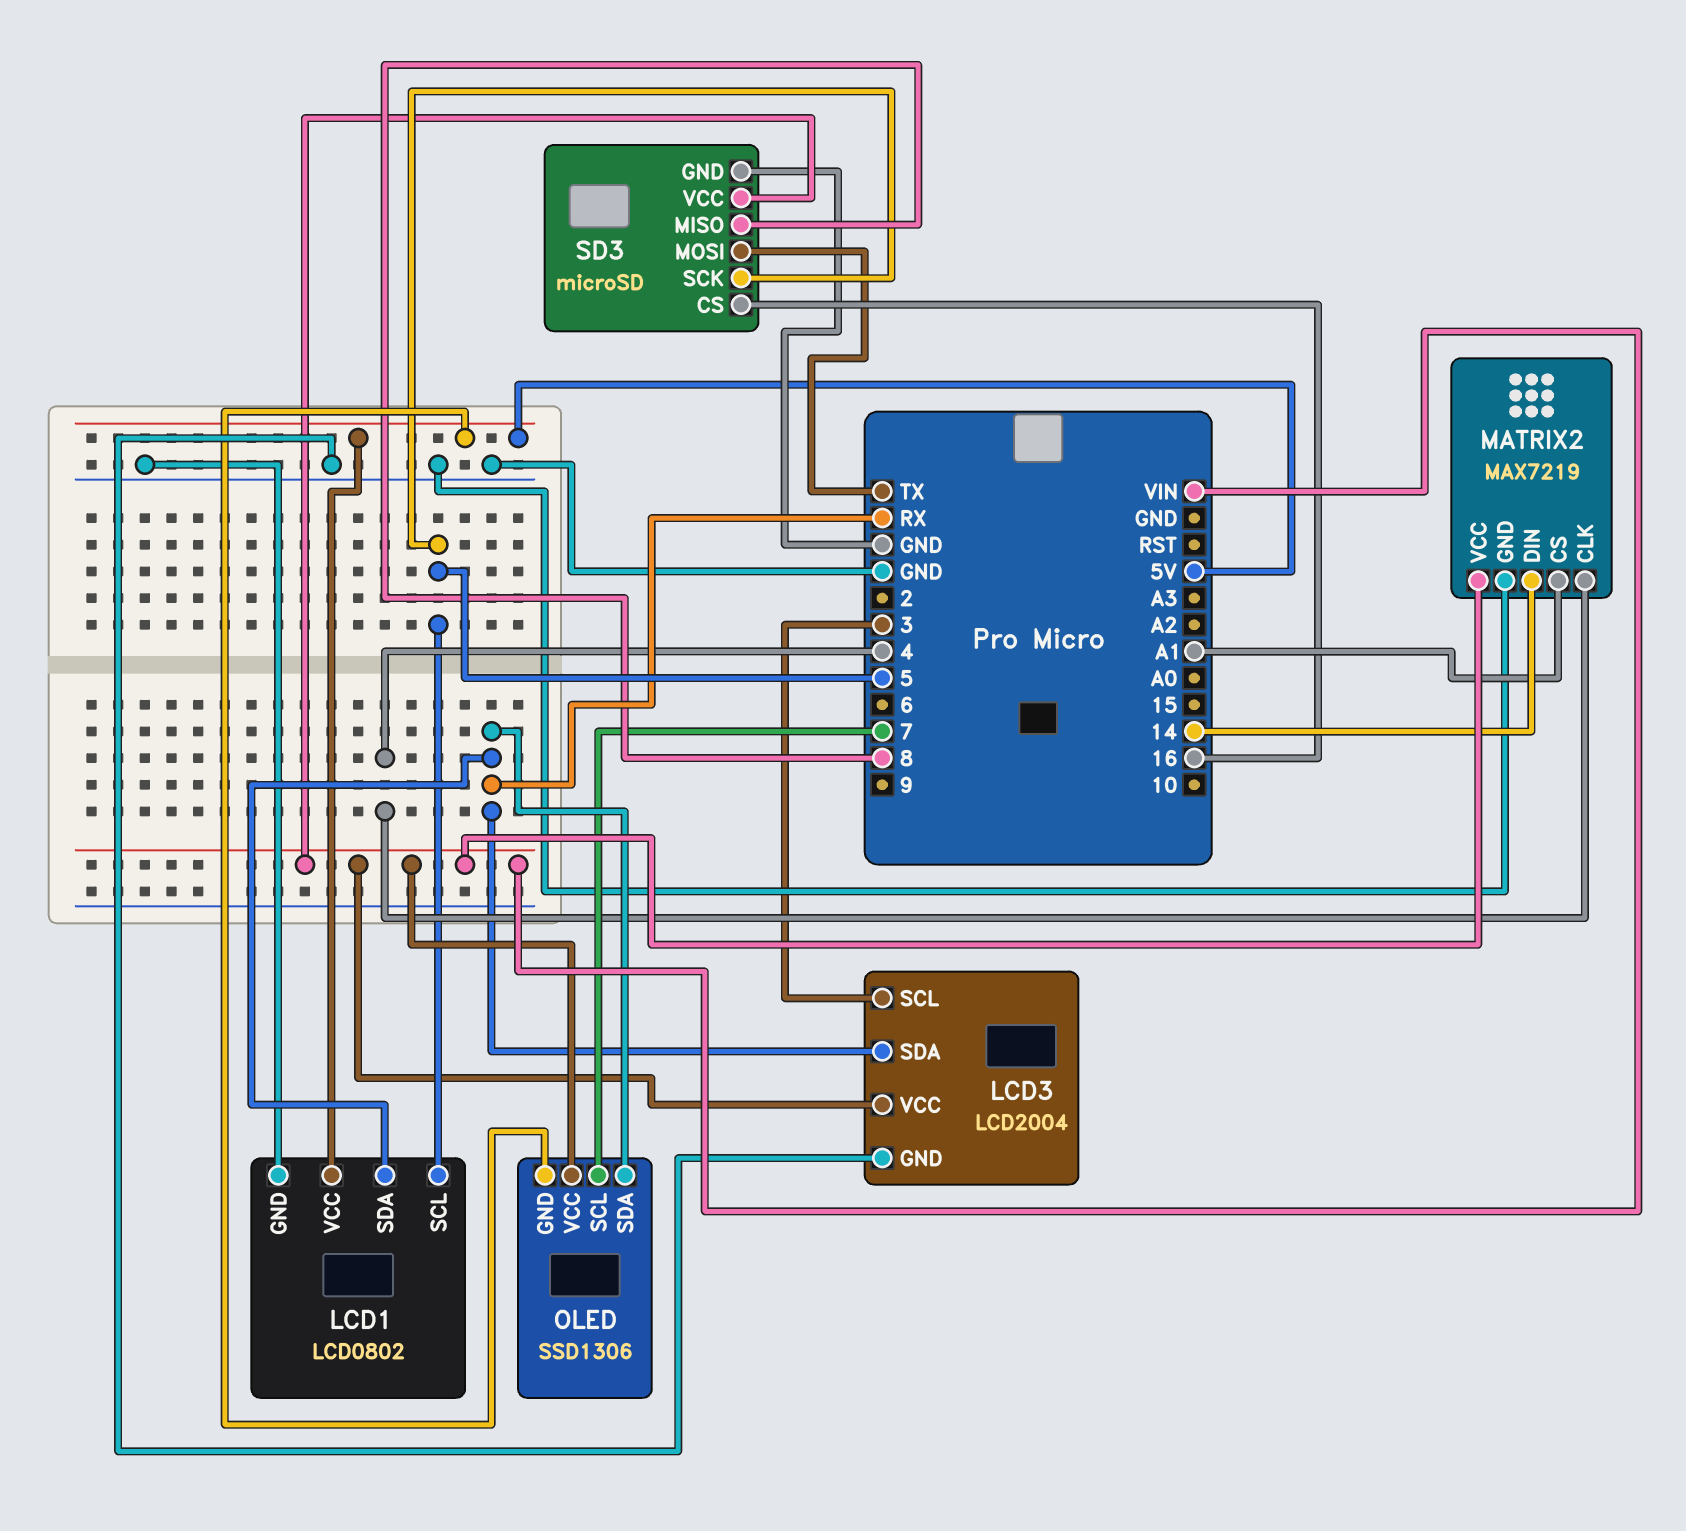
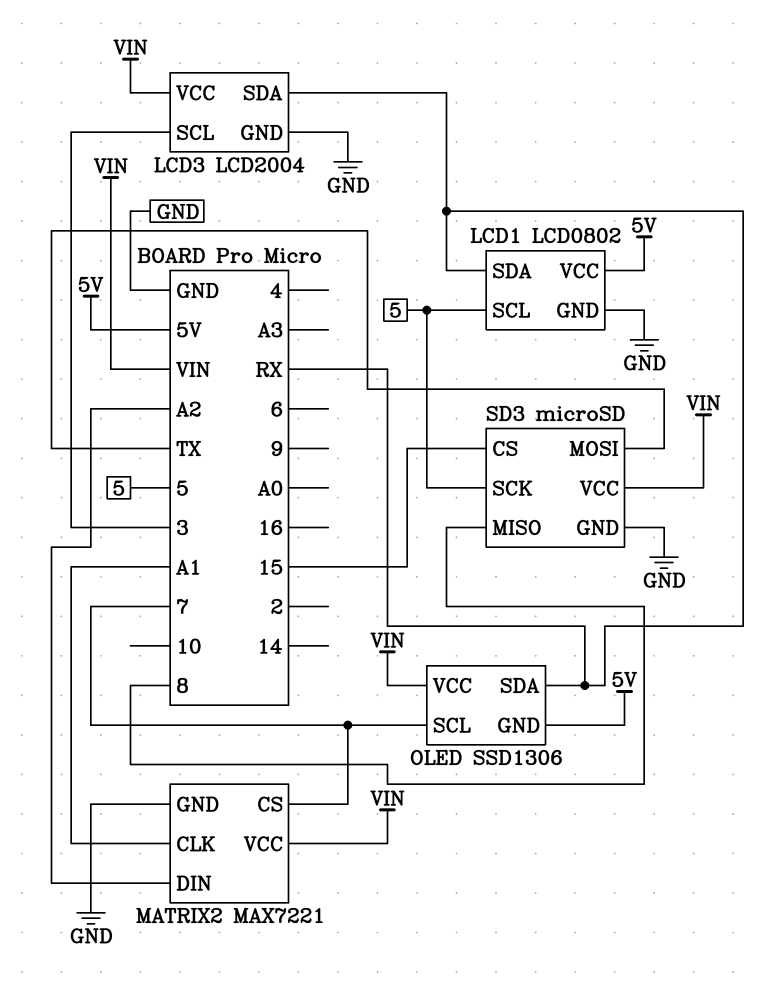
MATRIX2: MAX7219 -> MAX7221
MATRIX2 pin CLK: 4 -> A1
MATRIX2 pin CS: A1 -> 7
MATRIX2 pin DIN: 14 -> A2
SD3 pin CS: 16 -> 15

